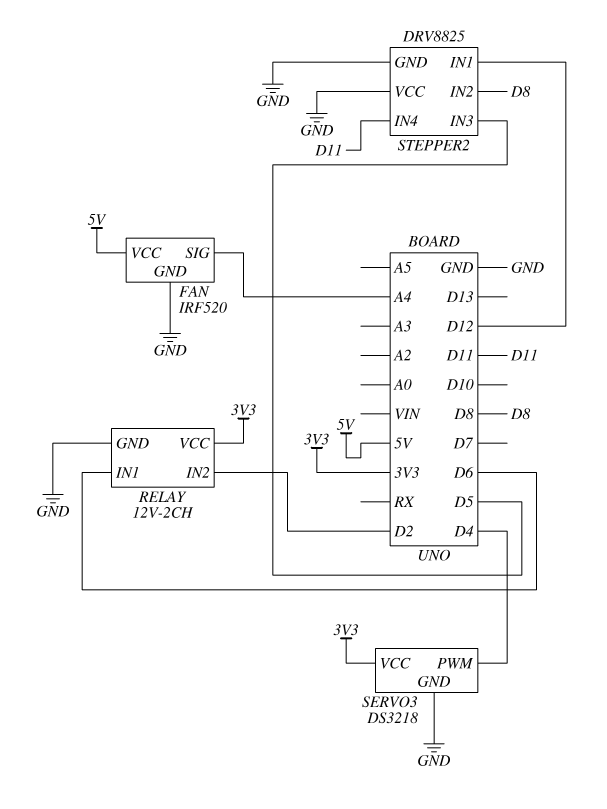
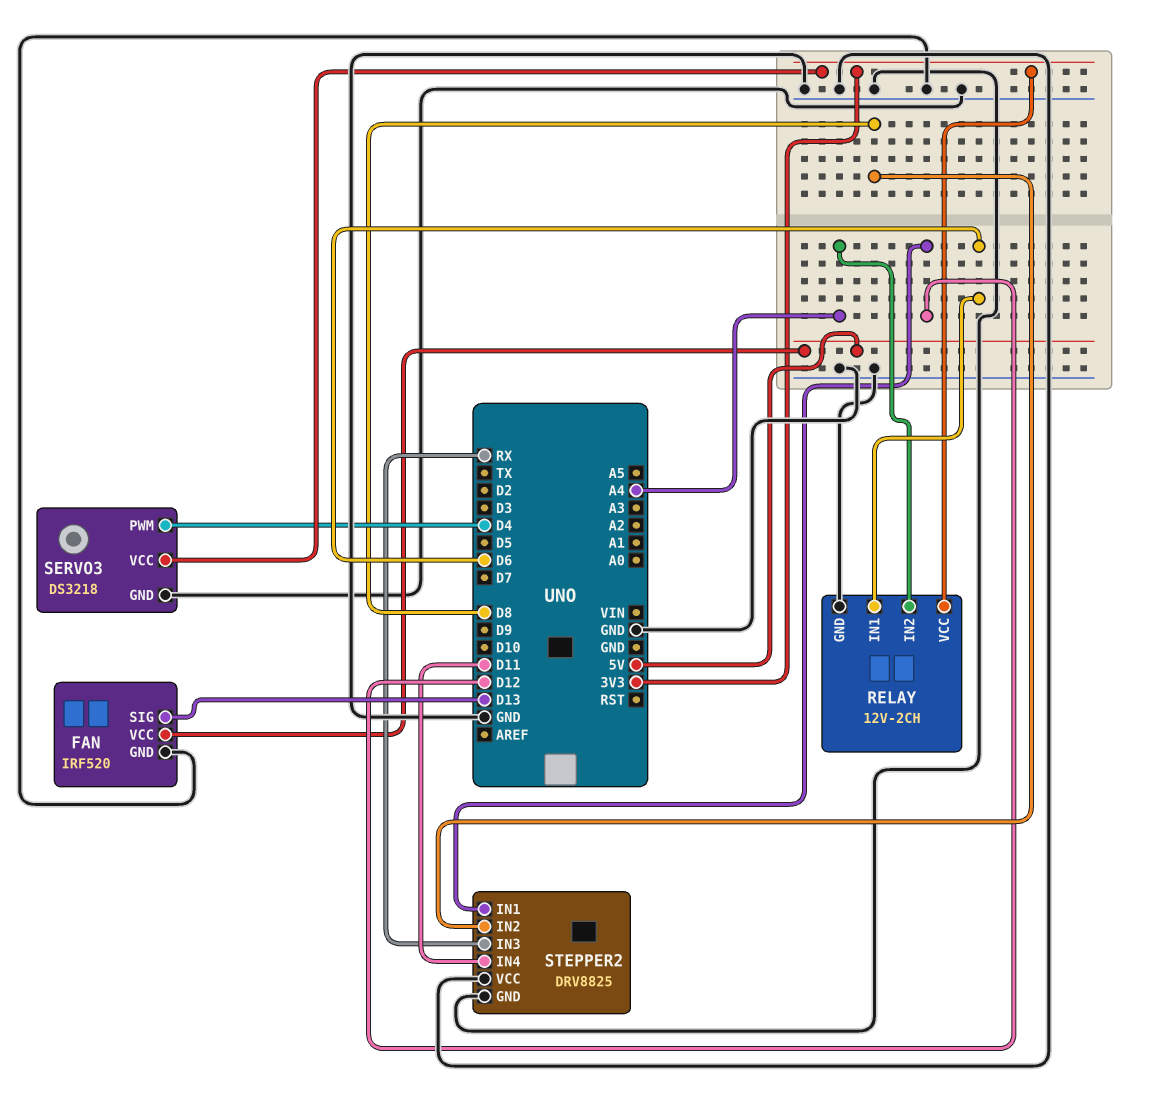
FAN pin SIG: A4 -> D13
RELAY pin IN2: D2 -> A4
STEPPER2 pin IN3: D5 -> RX

